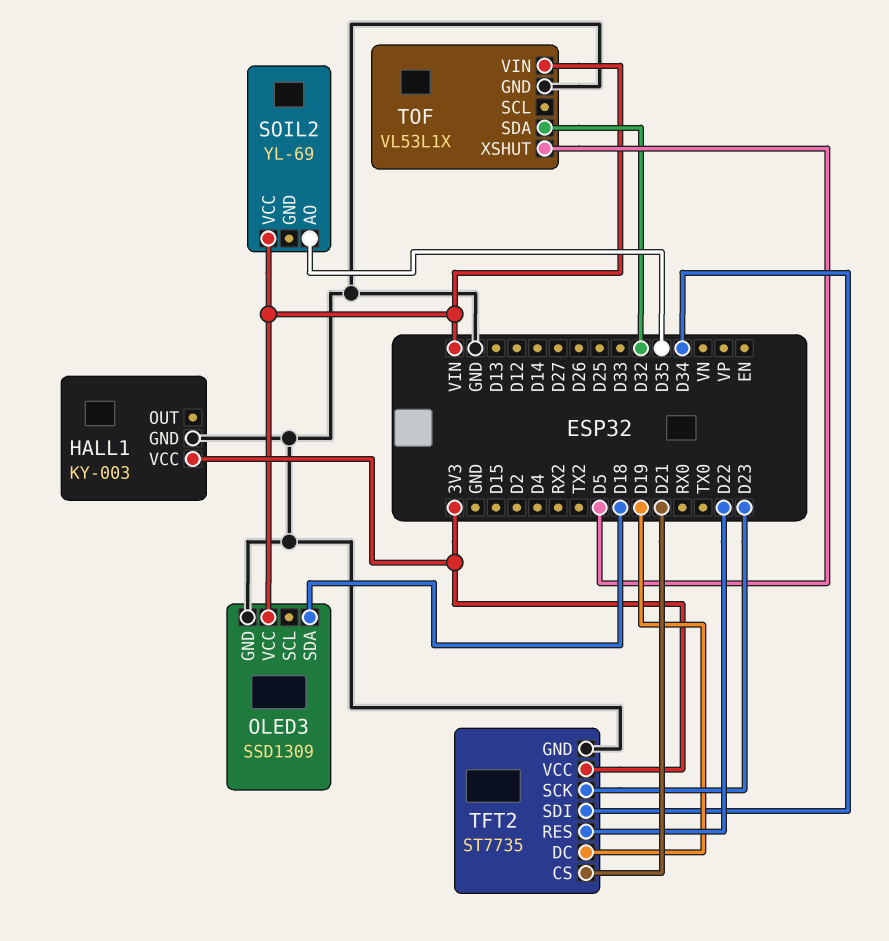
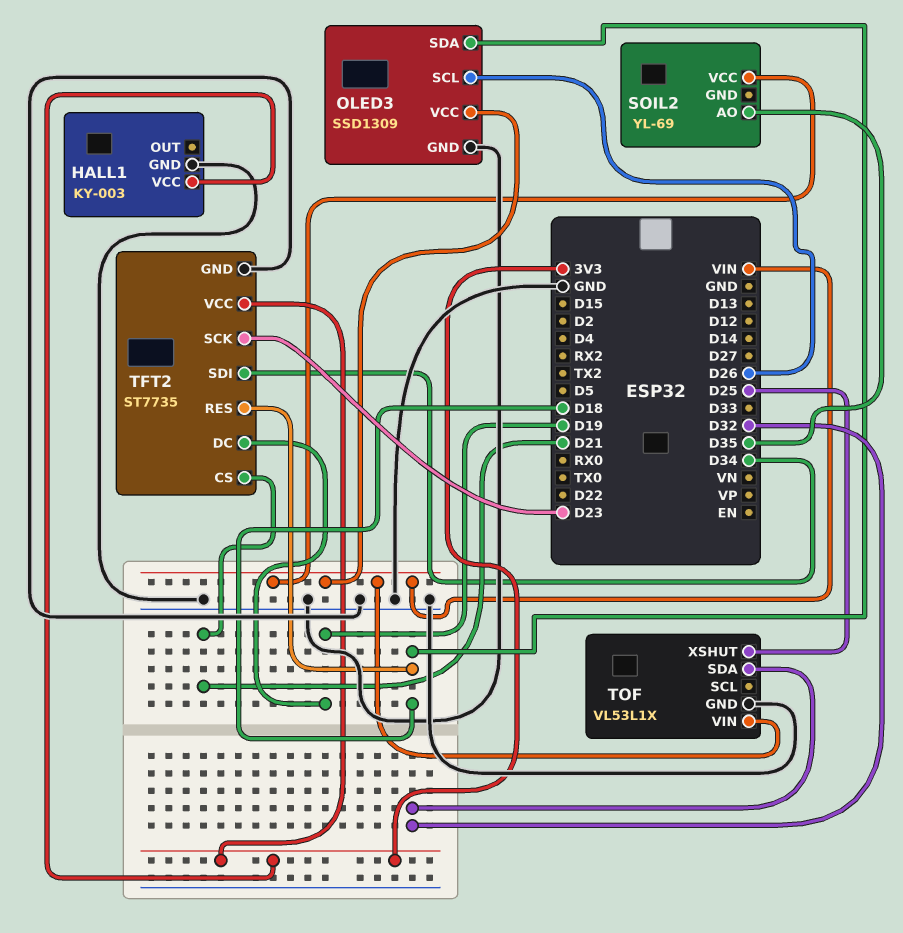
OLED3 pin SCL: none -> D26
TFT2 pin RES: D22 -> D18
TOF pin XSHUT: D5 -> D25

